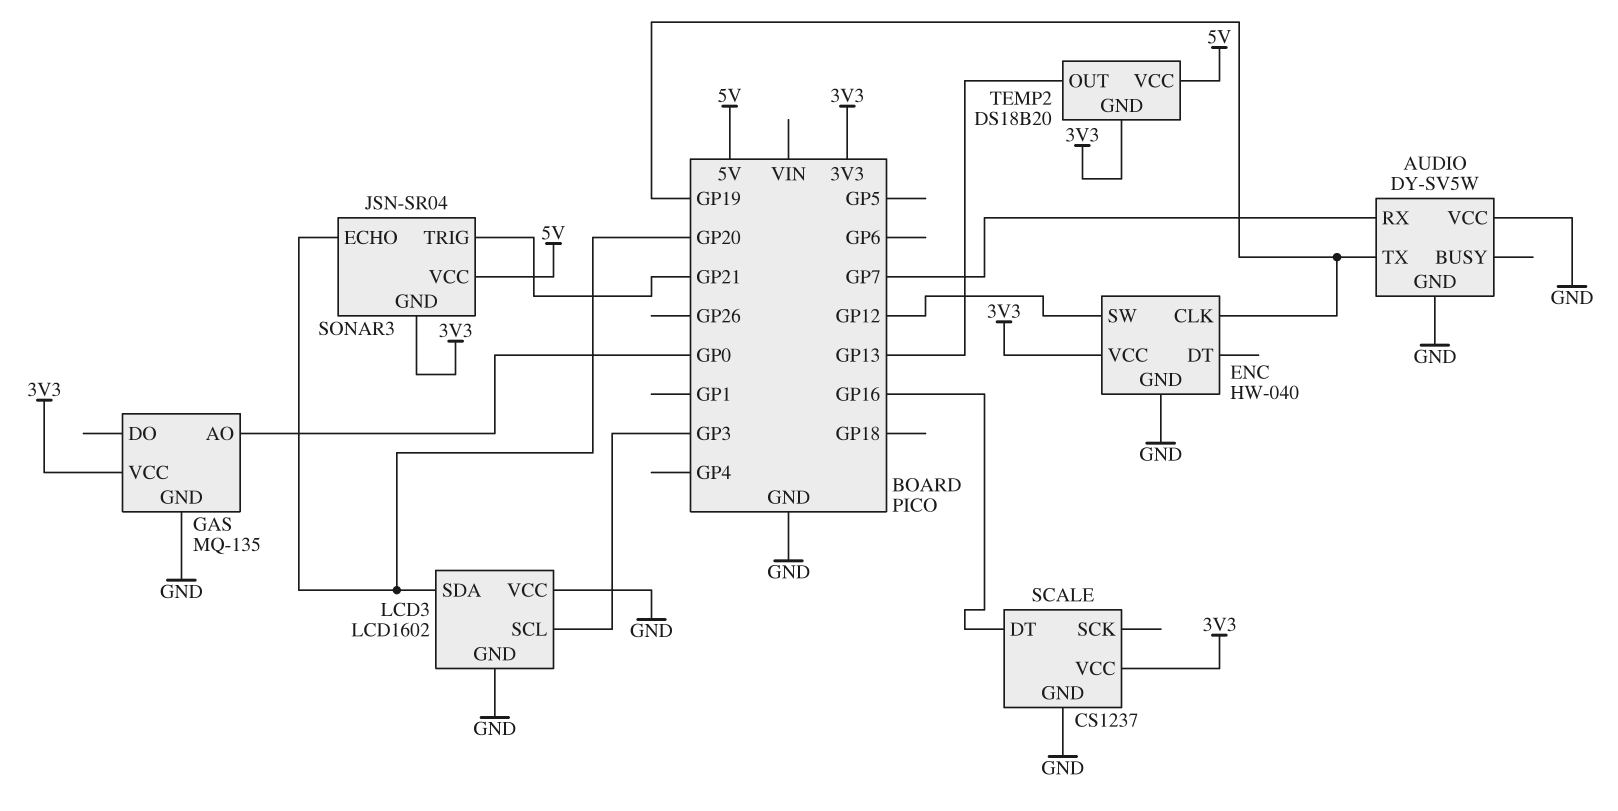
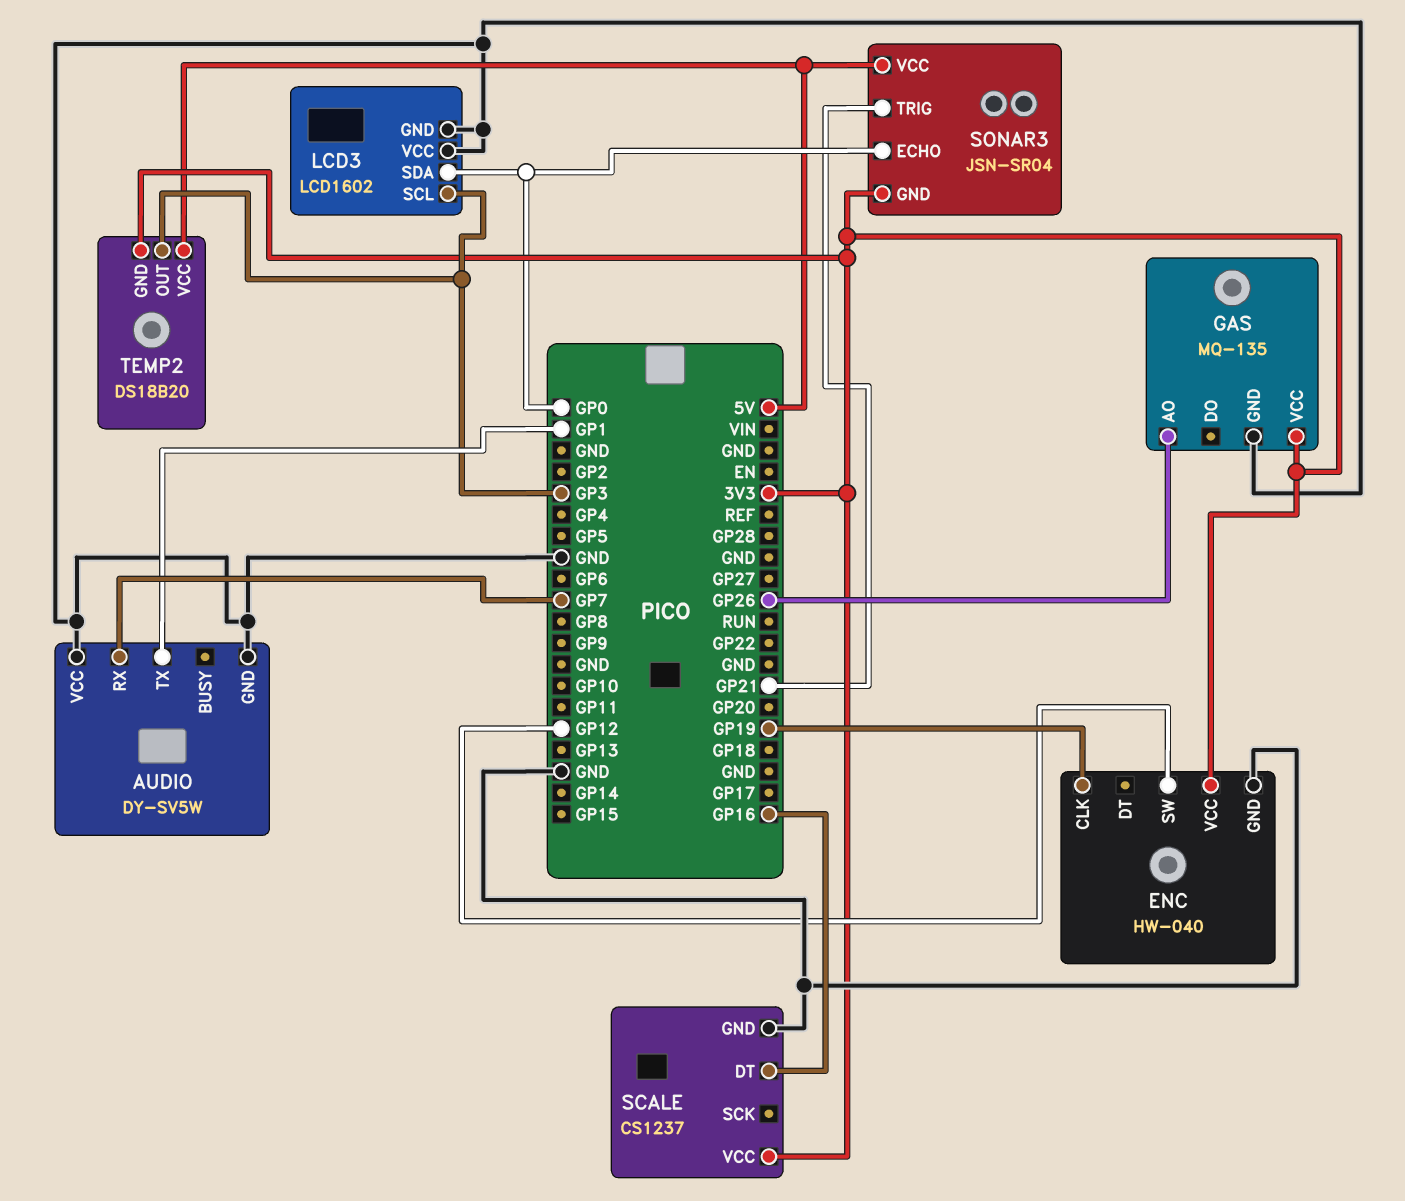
AUDIO pin TX: GP19 -> GP1
GAS pin AO: GP0 -> GP26
LCD3 pin SDA: GP20 -> GP0
SONAR3 pin ECHO: GP20 -> GP0
TEMP2 pin OUT: GP13 -> GP3

